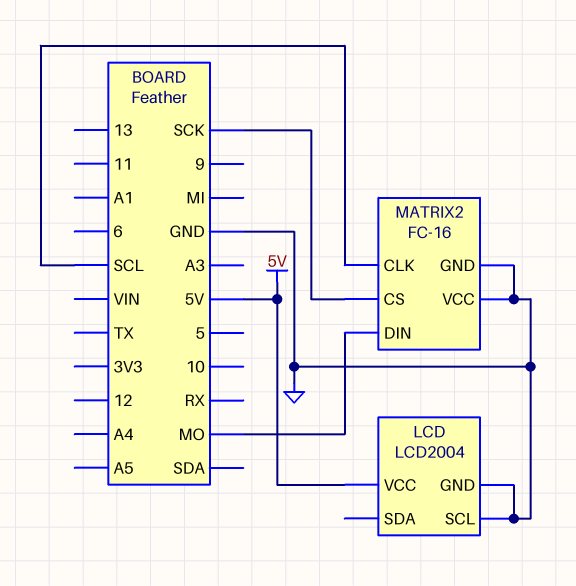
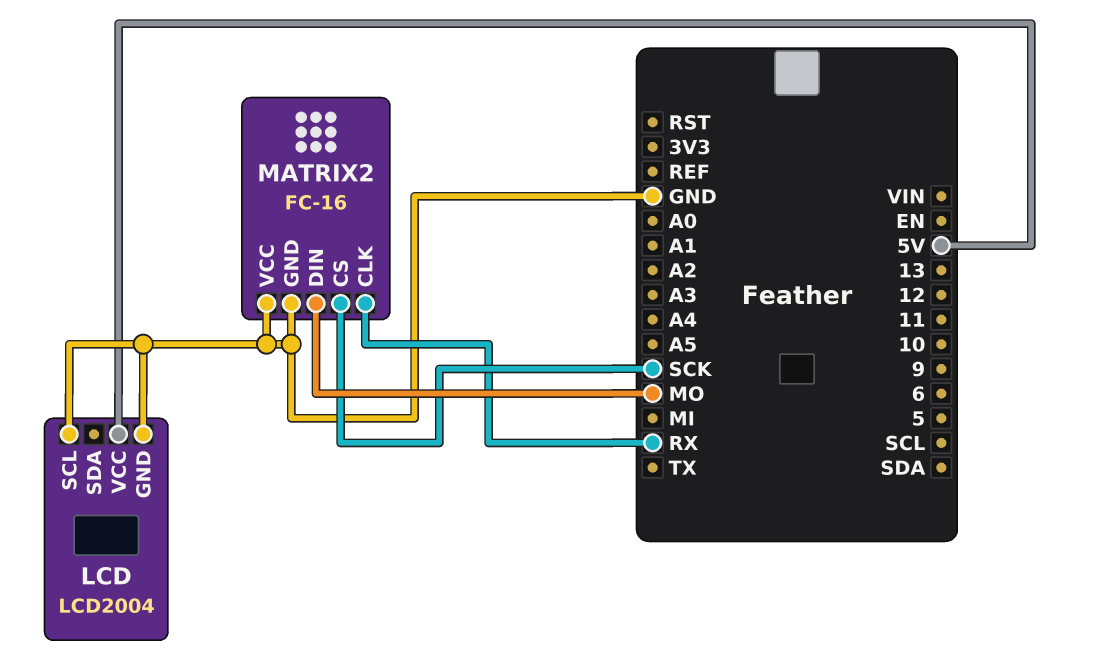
MATRIX2 pin CLK: SCL -> RX

